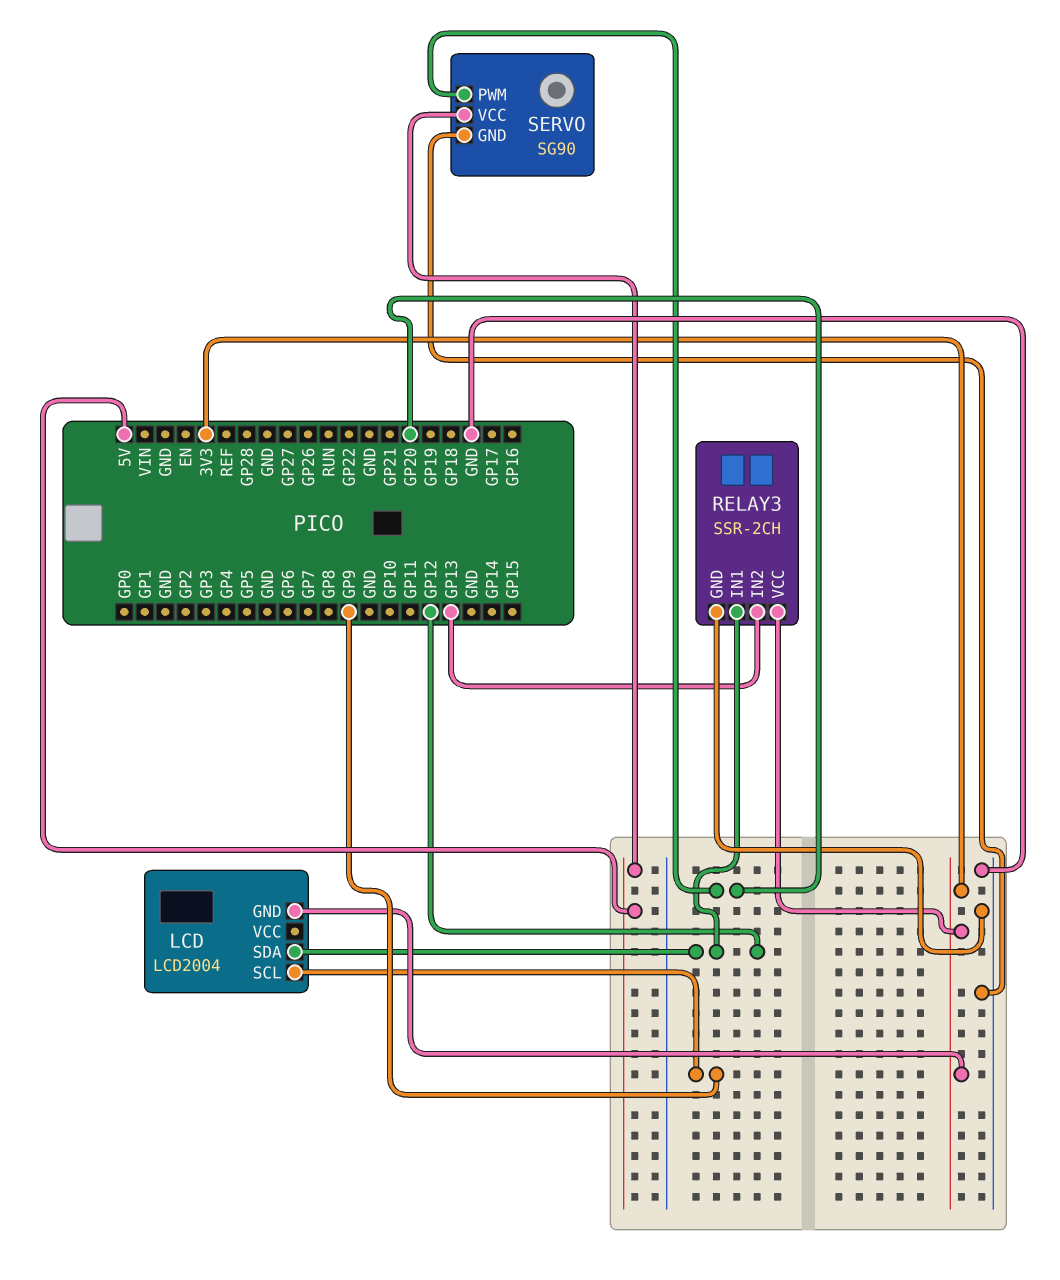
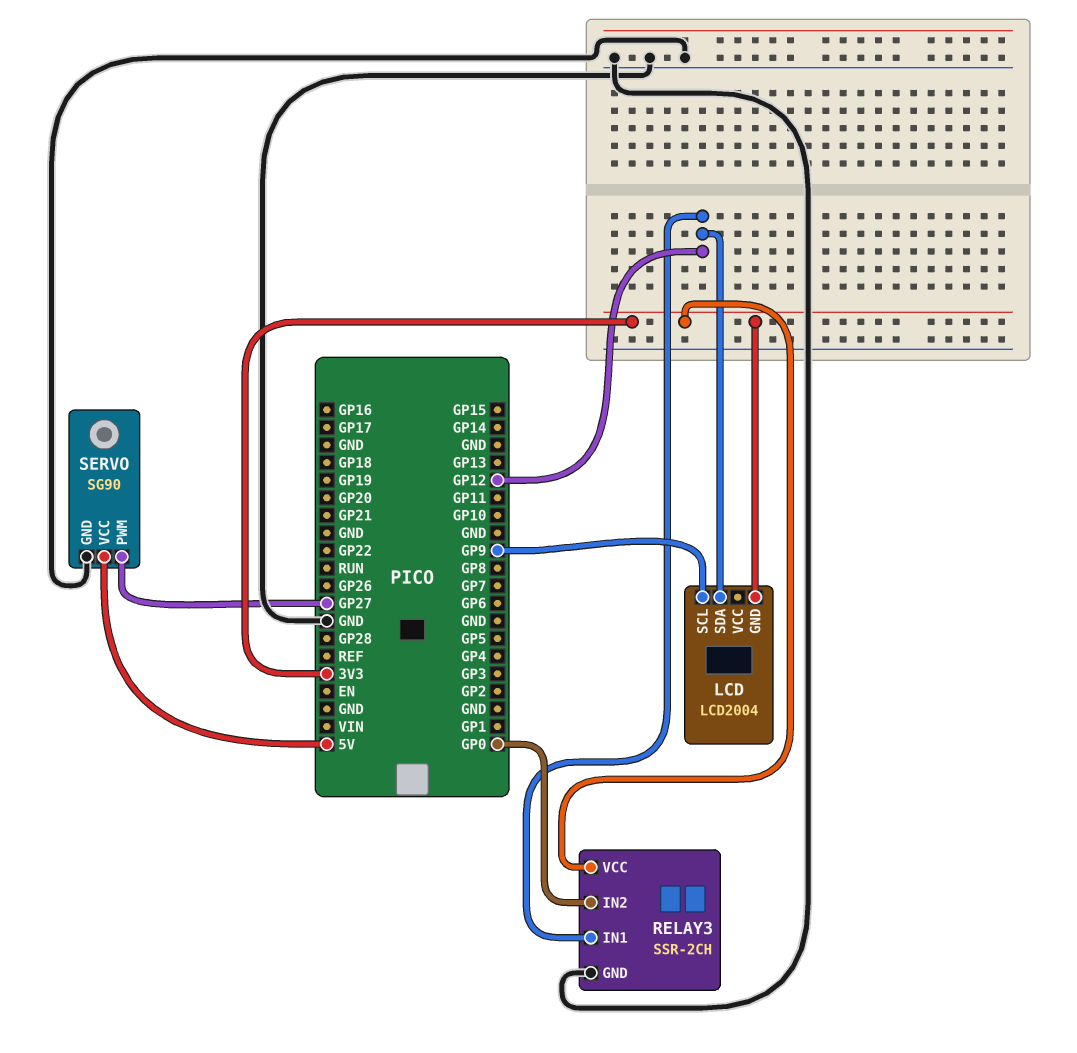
RELAY3 pin IN2: GP13 -> GP0
SERVO pin PWM: GP20 -> GP27

